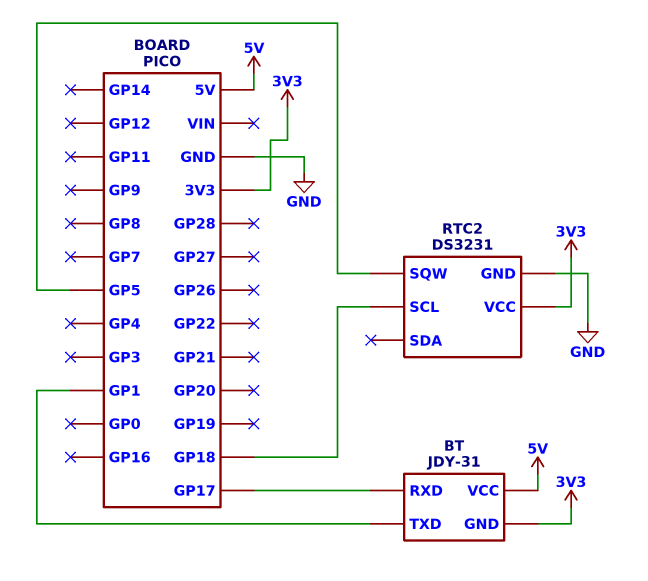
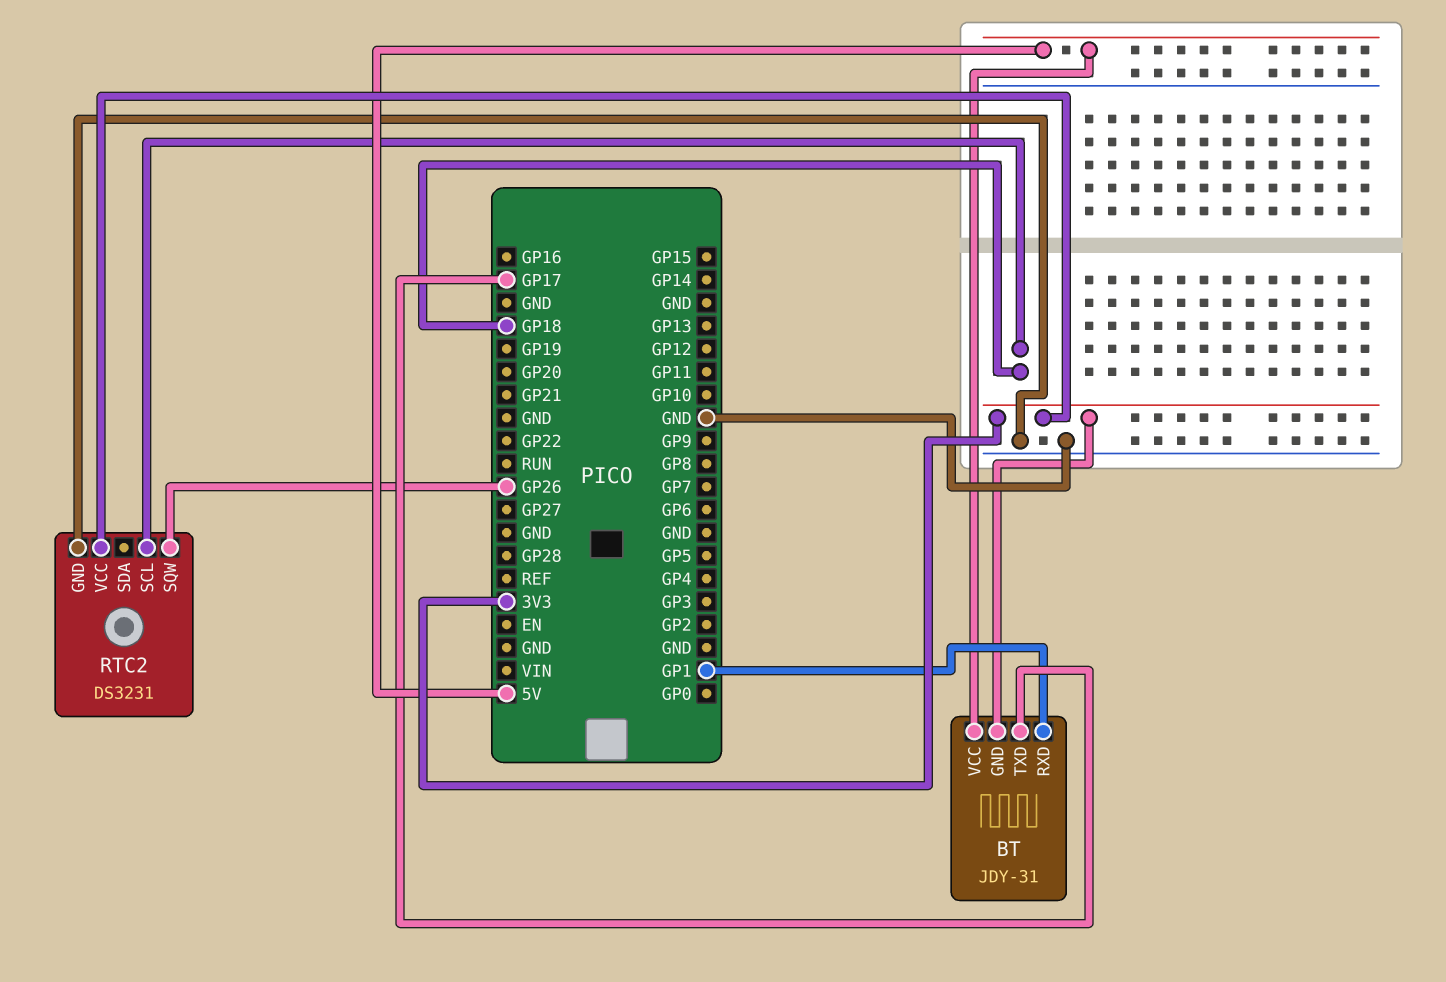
BT pin RXD: GP17 -> GP1
BT pin TXD: GP1 -> GP17
RTC2 pin SQW: GP5 -> GP26

